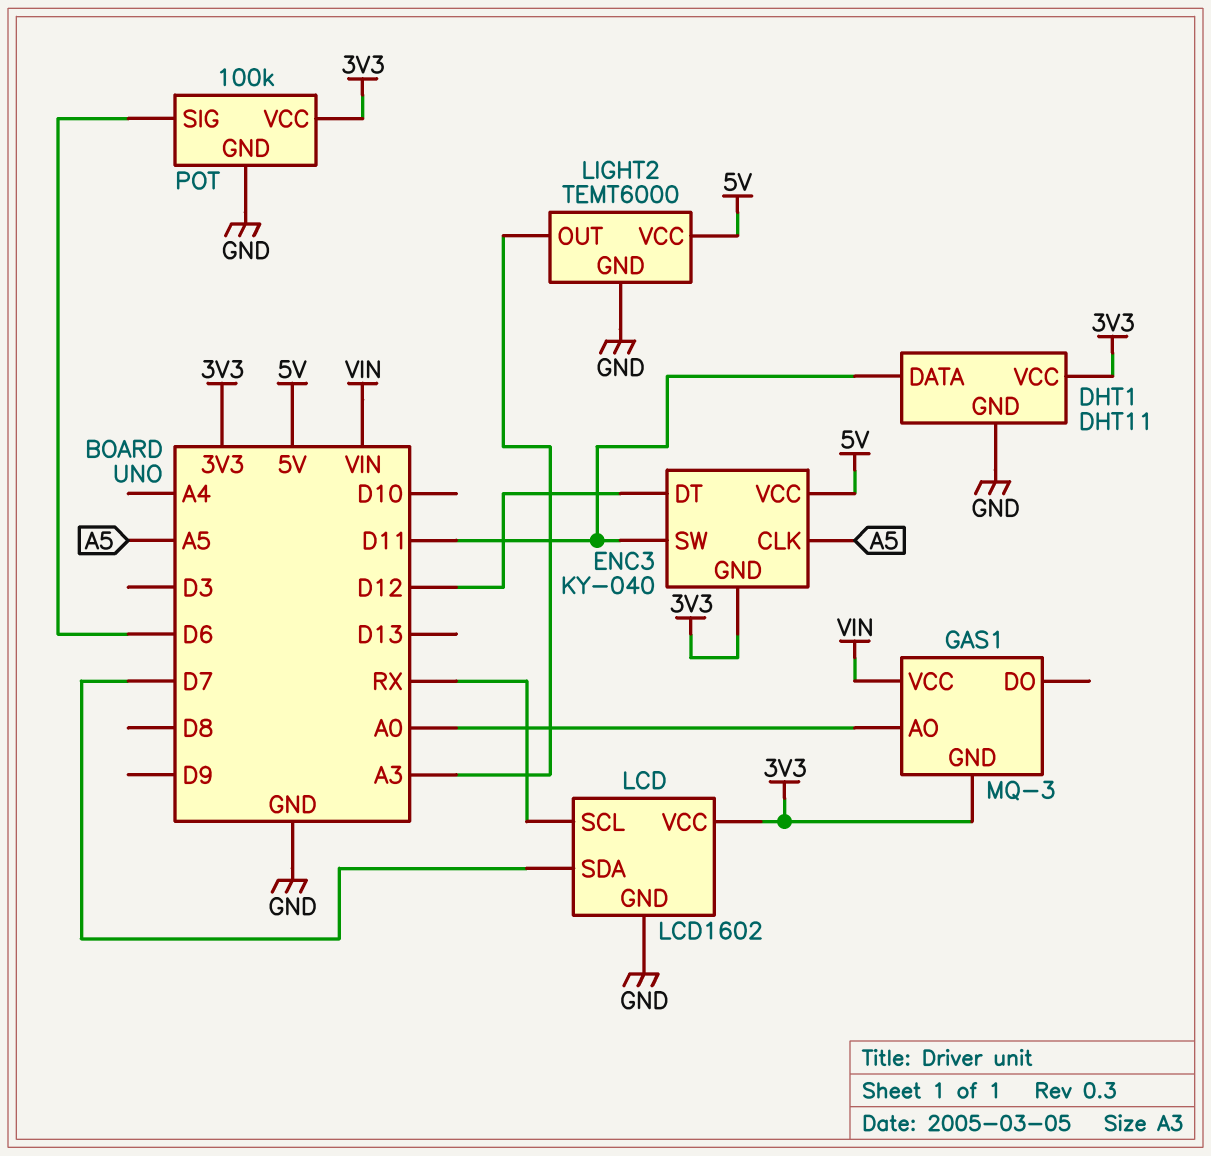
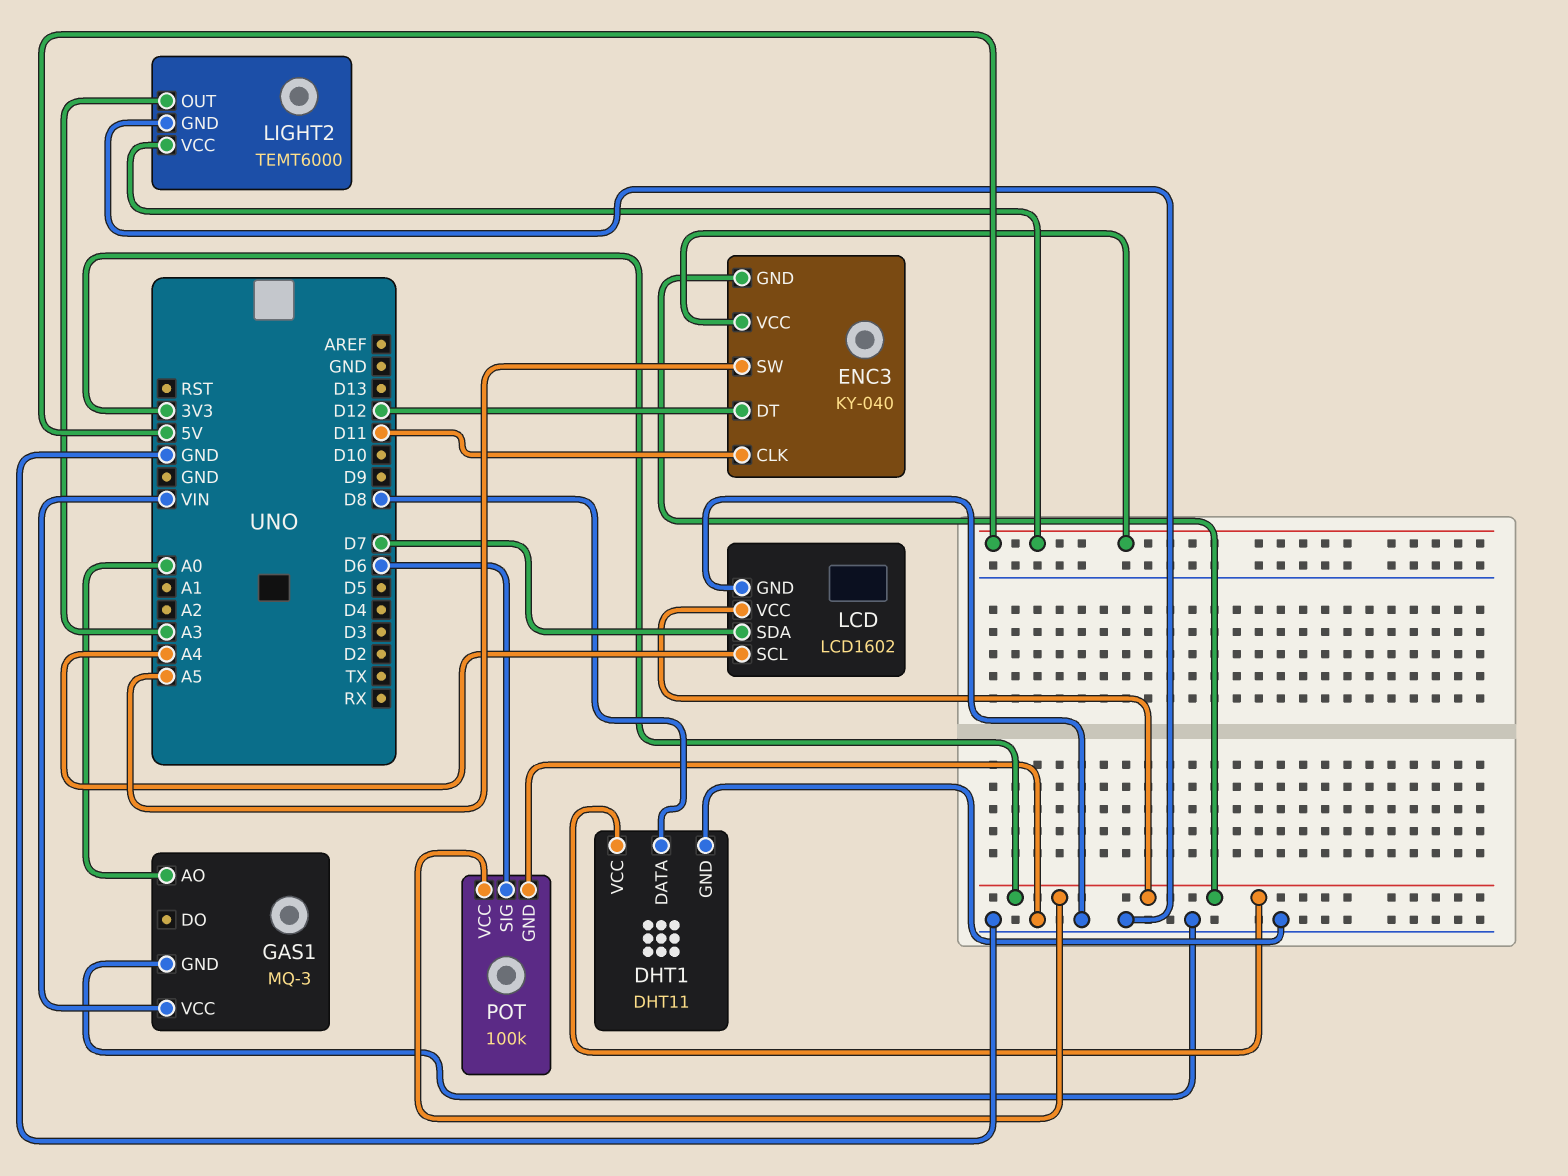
DHT1 pin DATA: D11 -> D8
ENC3 pin CLK: A5 -> D11
ENC3 pin SW: D11 -> A5
GAS1 pin GND: 3V3 -> GND
LCD pin SCL: RX -> A4

